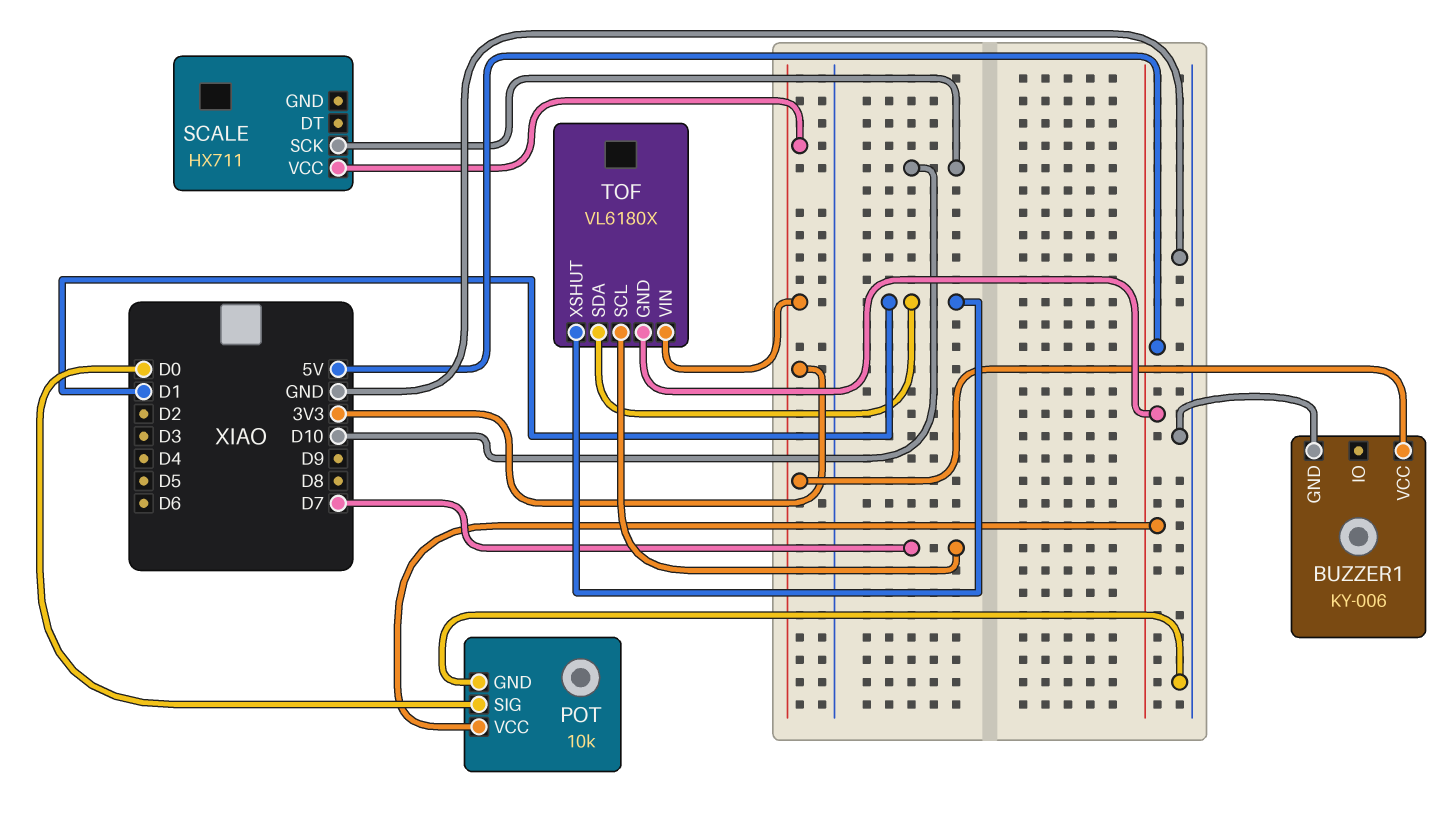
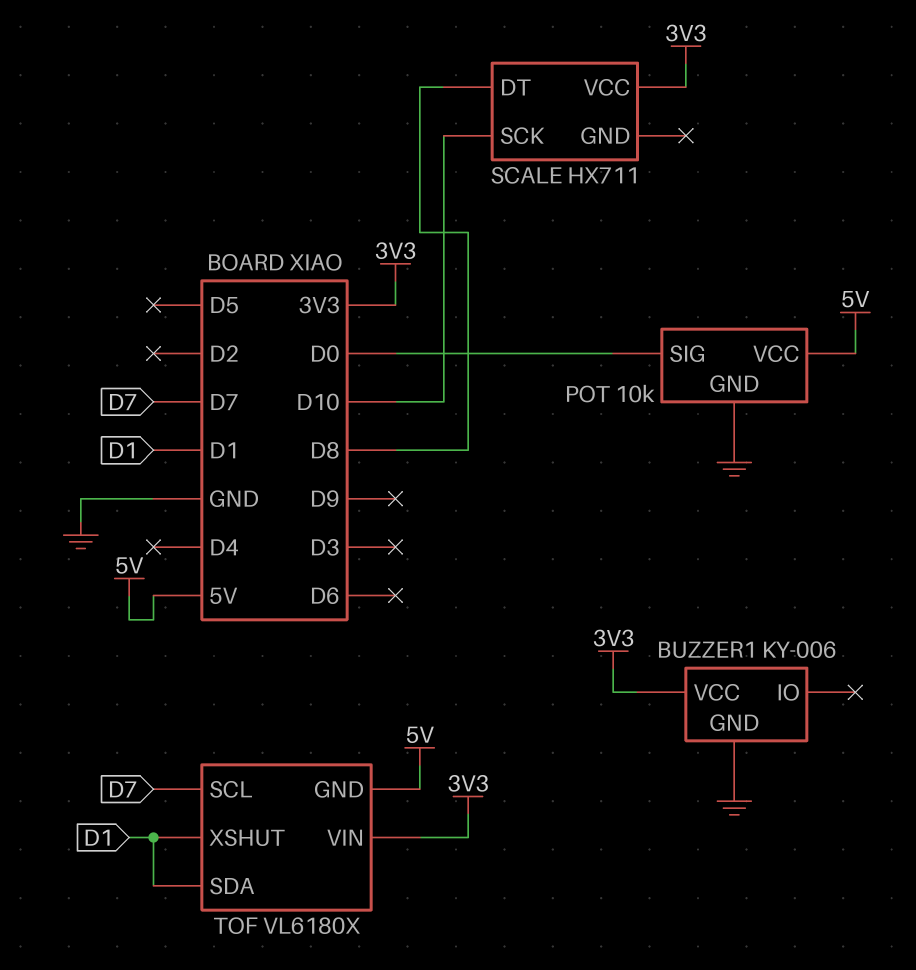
SCALE pin DT: none -> D8

